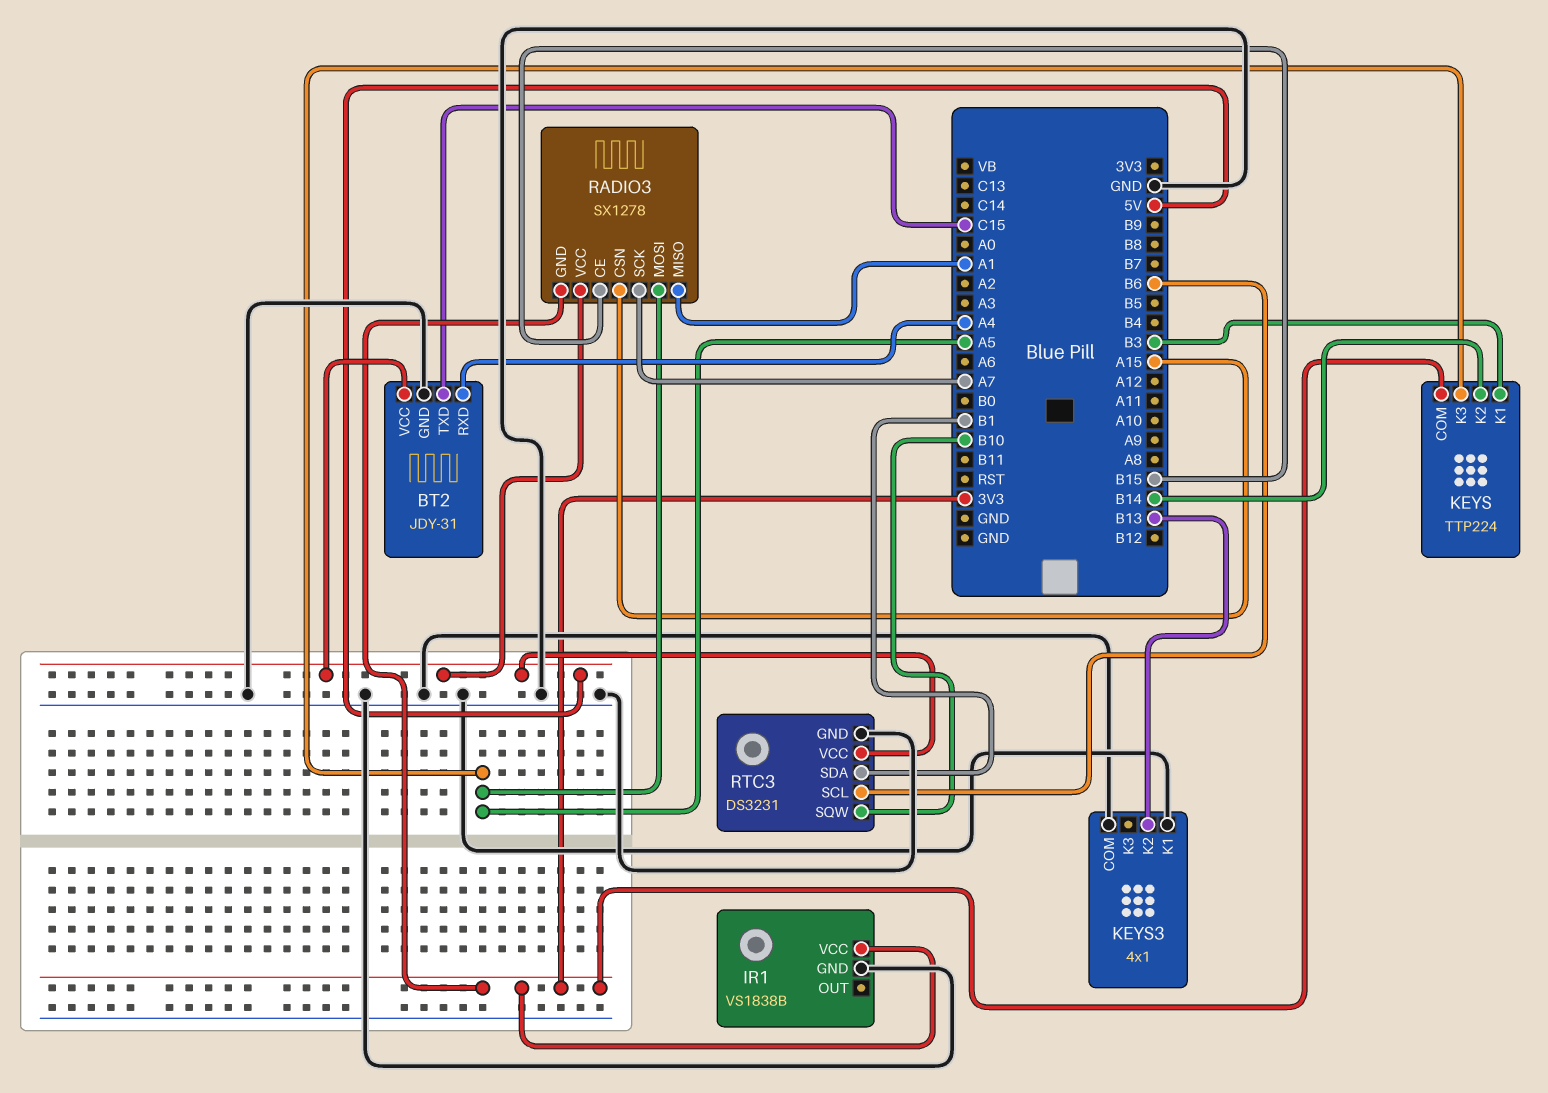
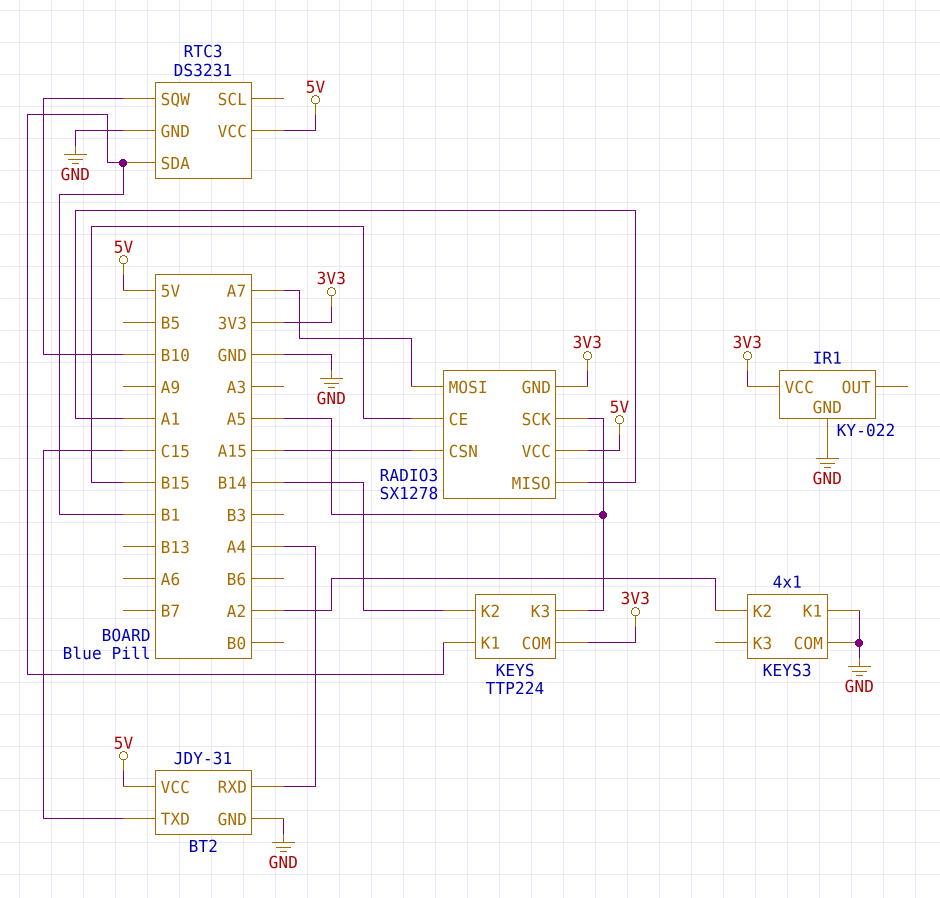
IR1: VS1838B -> KY-022
KEYS pin K1: B3 -> B1
KEYS3 pin K2: B13 -> A2
RADIO3 pin MOSI: A5 -> A7
RADIO3 pin SCK: A7 -> A5
RTC3 pin SCL: B6 -> none

